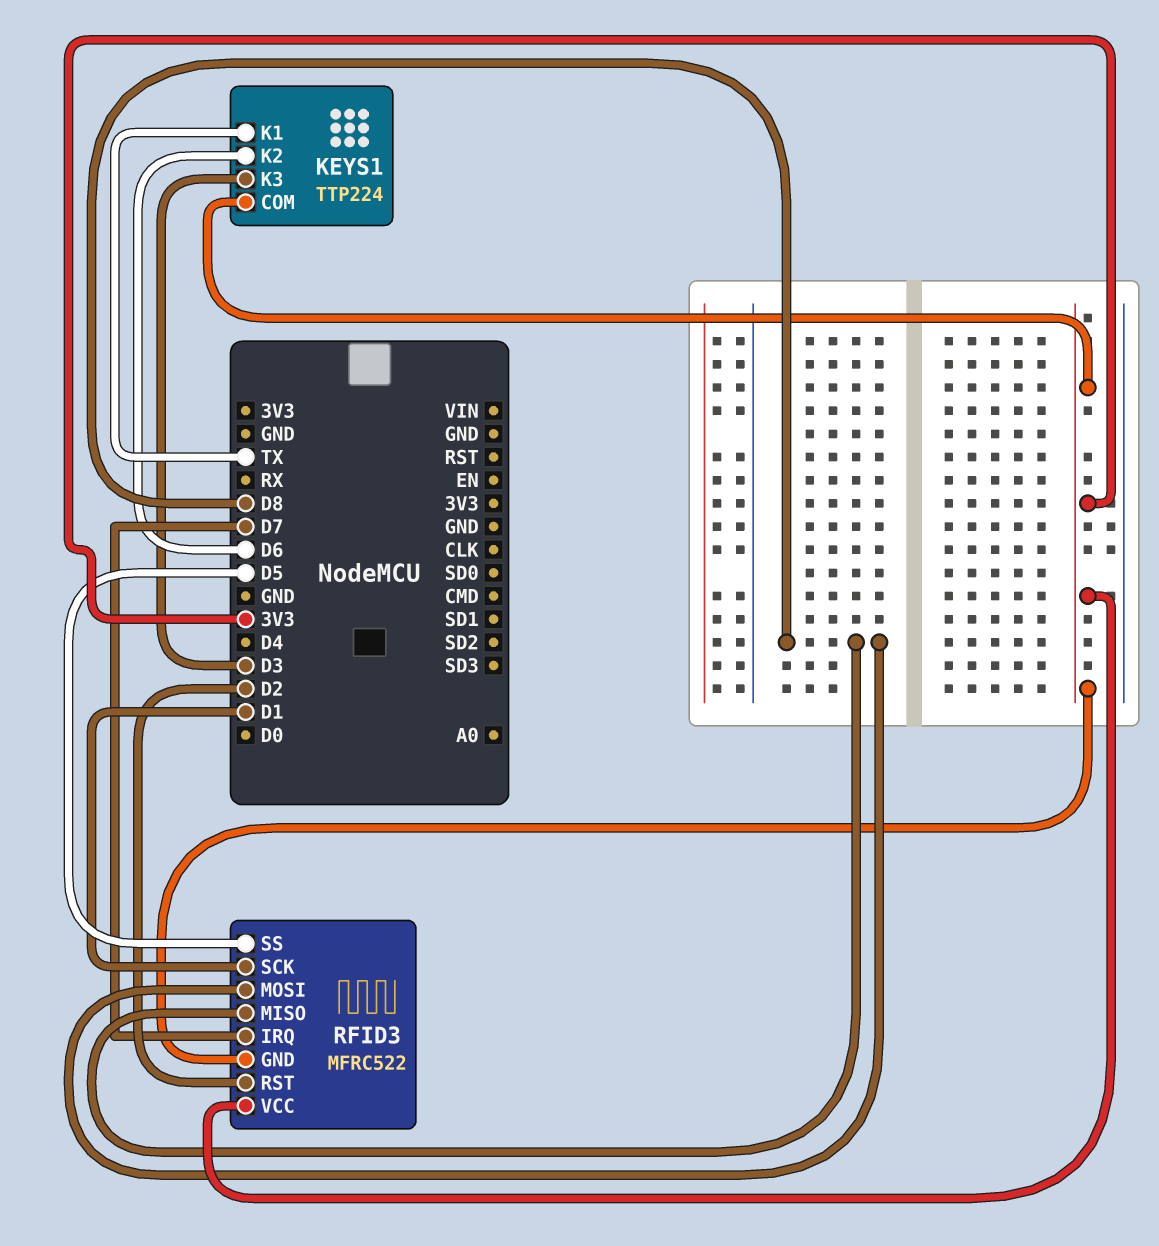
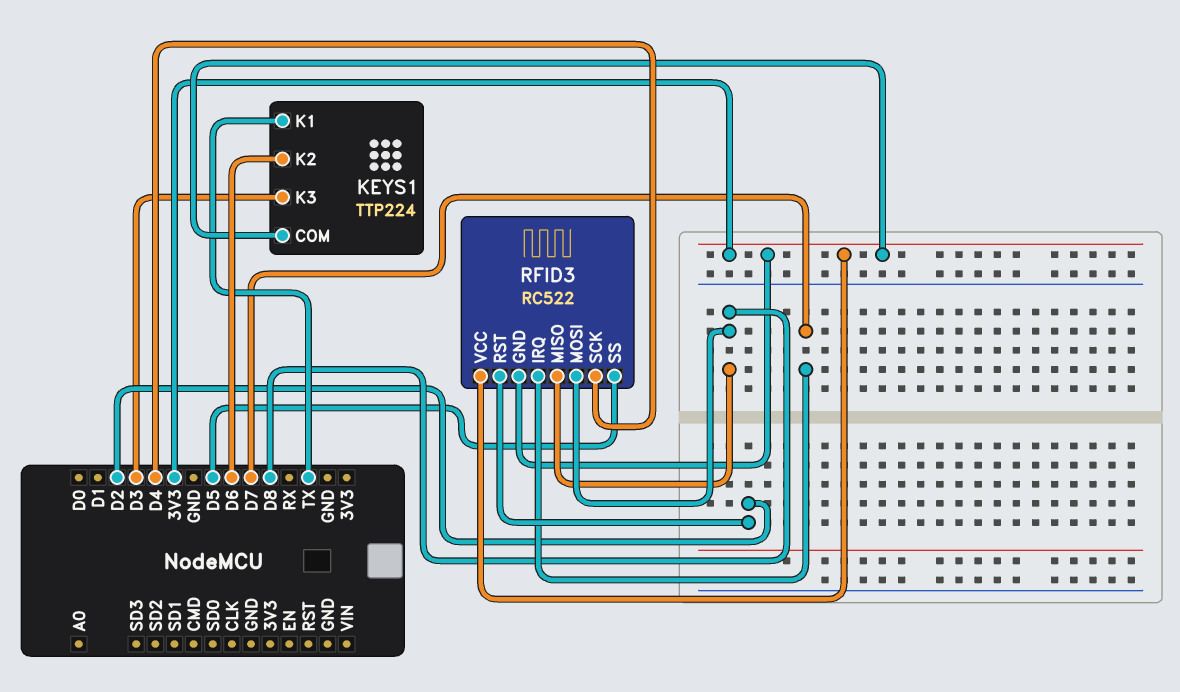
RFID3: MFRC522 -> RC522
RFID3 pin SCK: D1 -> D4

